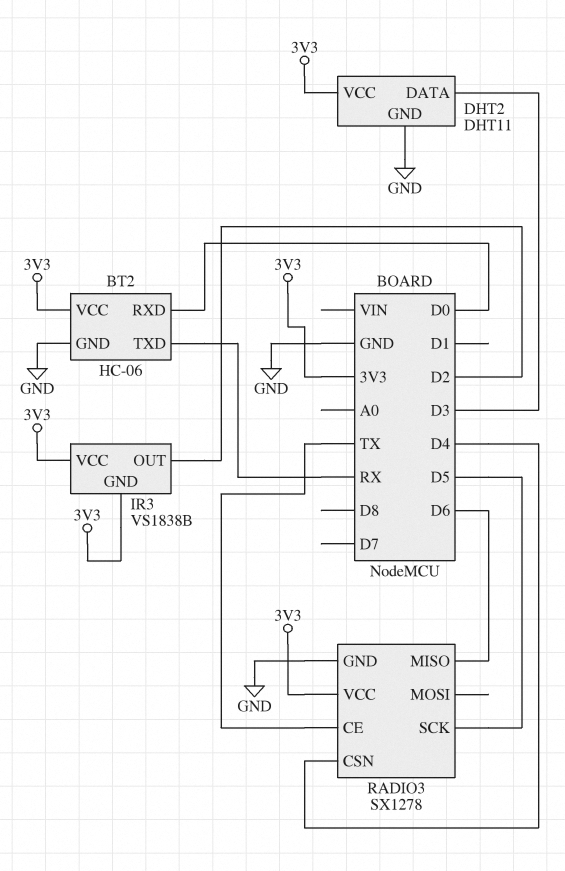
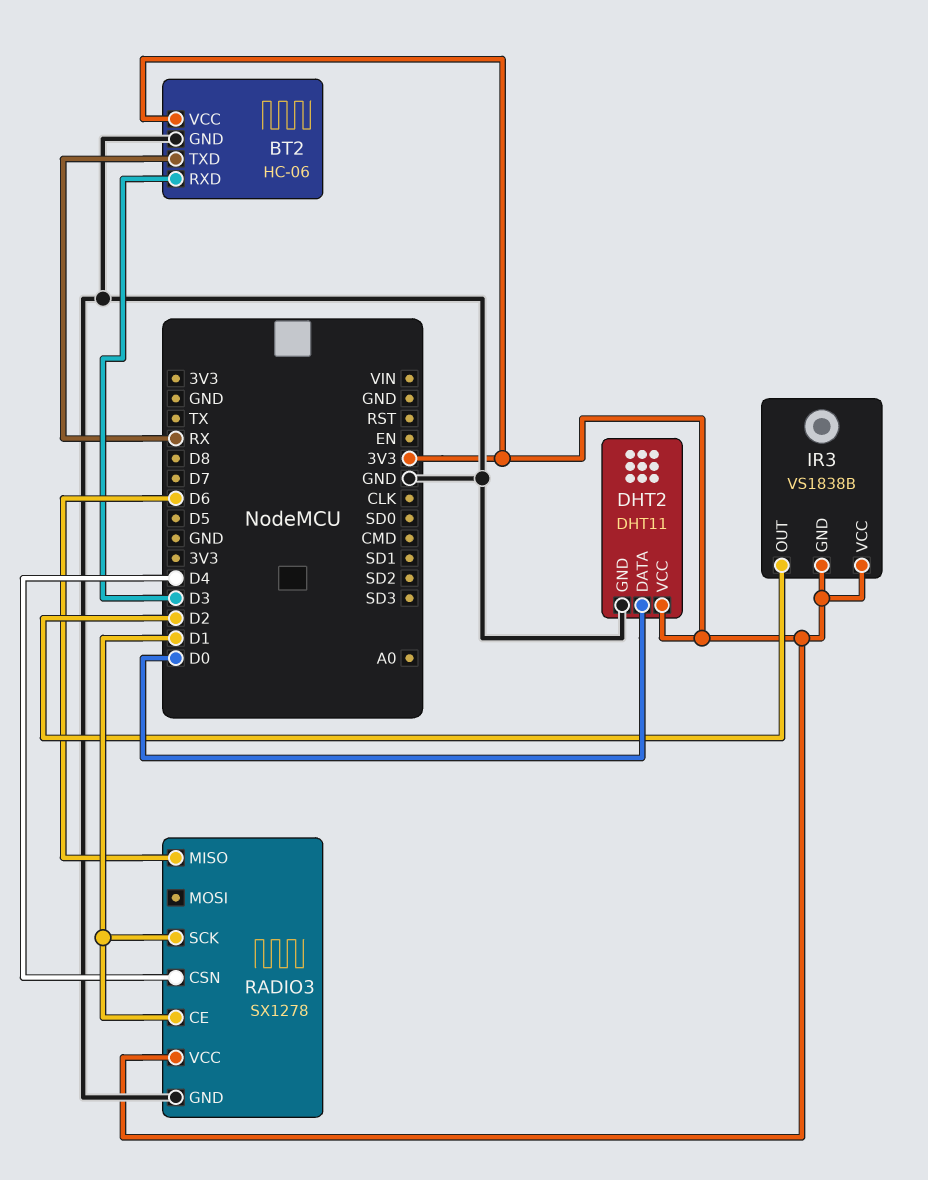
BT2 pin RXD: D0 -> D3
DHT2 pin DATA: D3 -> D0
RADIO3 pin CE: TX -> D1
RADIO3 pin SCK: D5 -> D1

